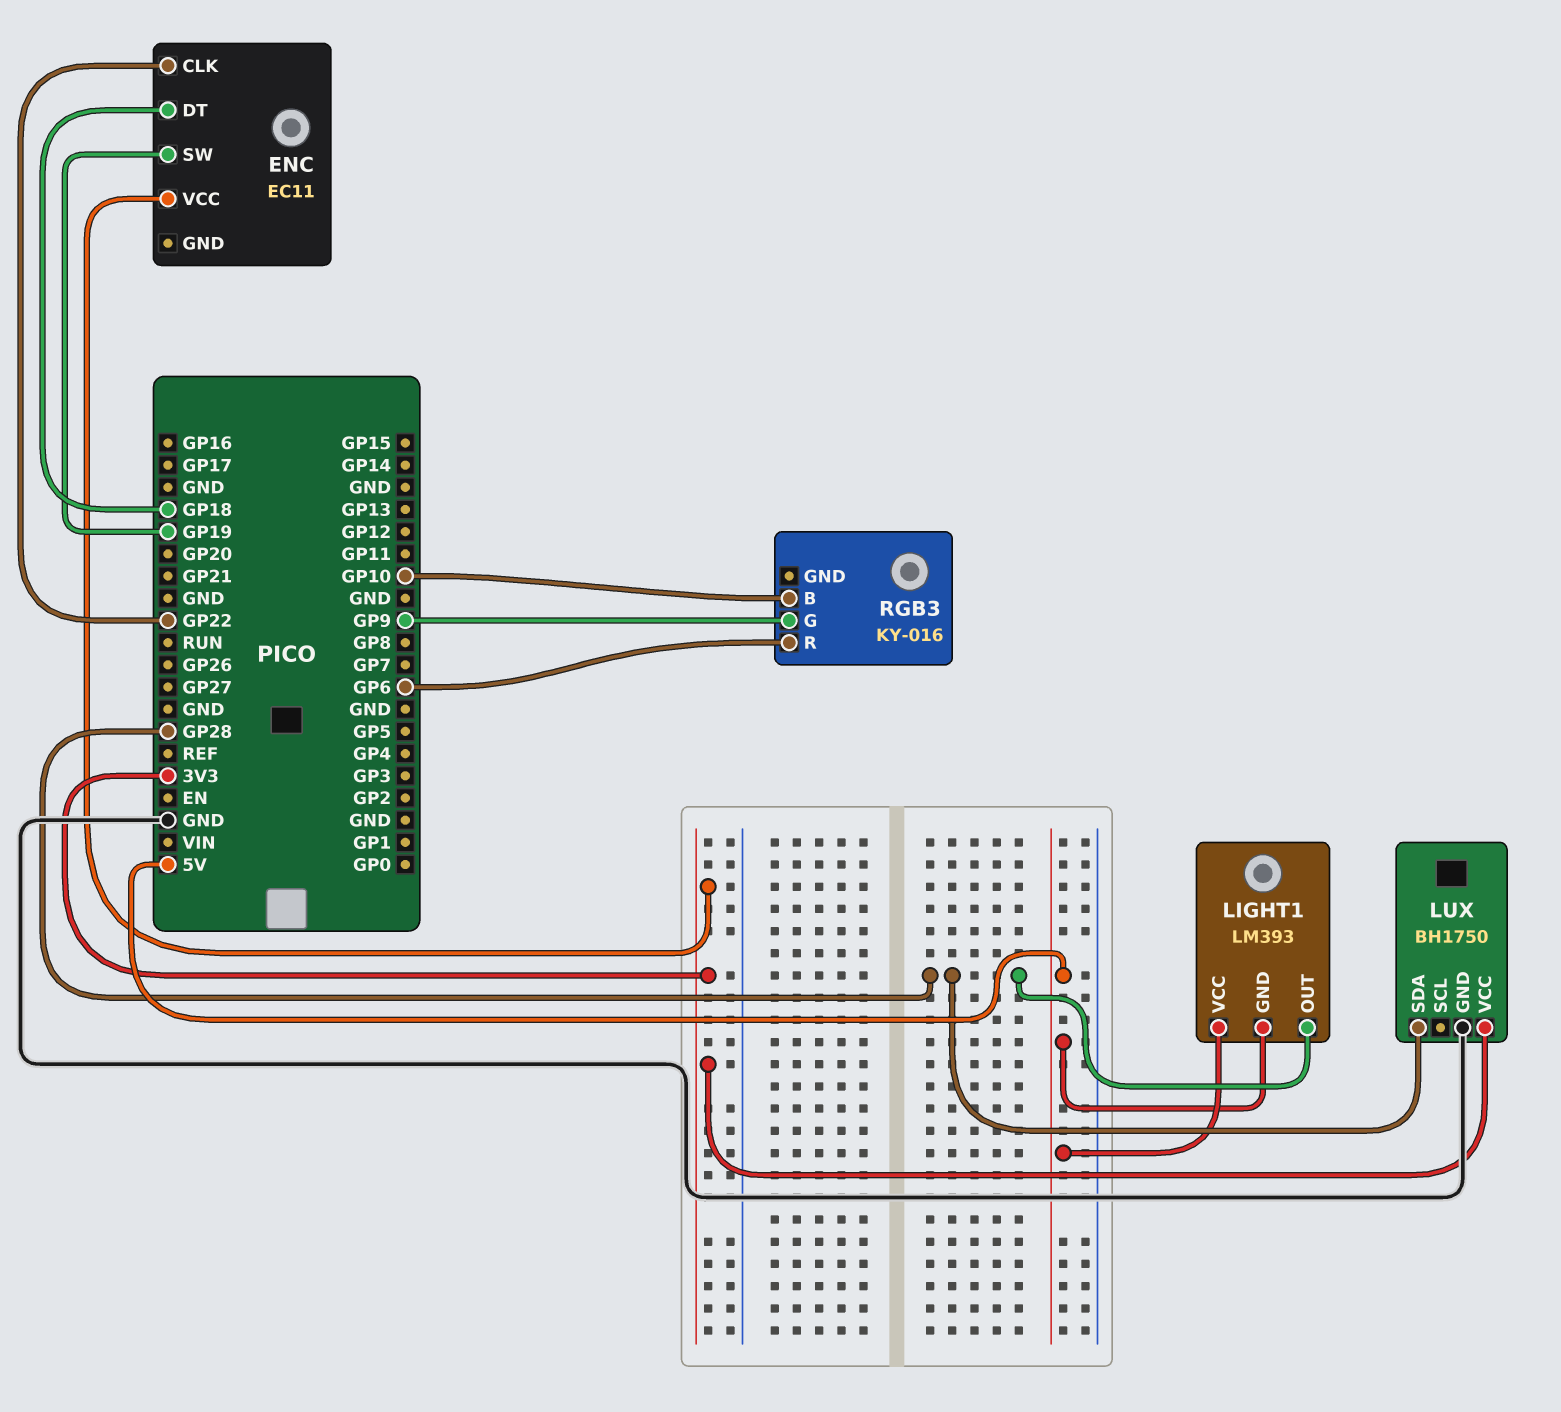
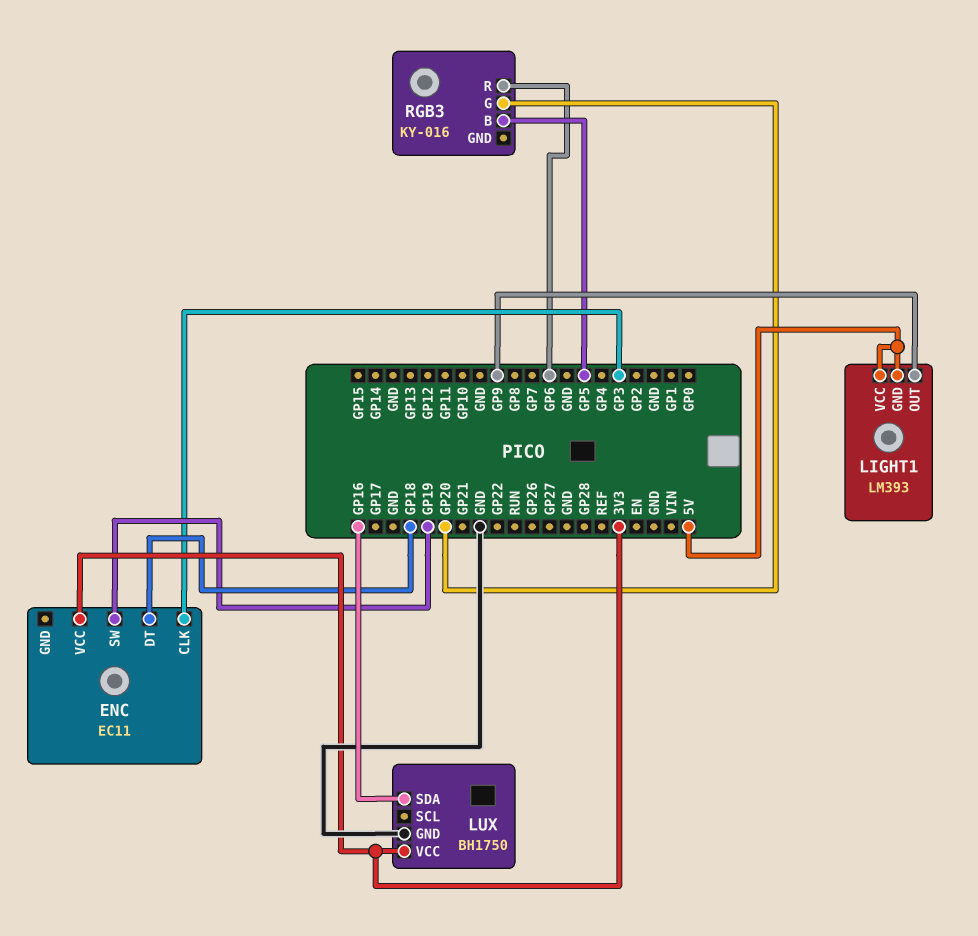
ENC pin CLK: GP22 -> GP3
LIGHT1 pin OUT: GP28 -> GP9
LUX pin SDA: GP28 -> GP16
RGB3 pin B: GP10 -> GP5
RGB3 pin G: GP9 -> GP20

